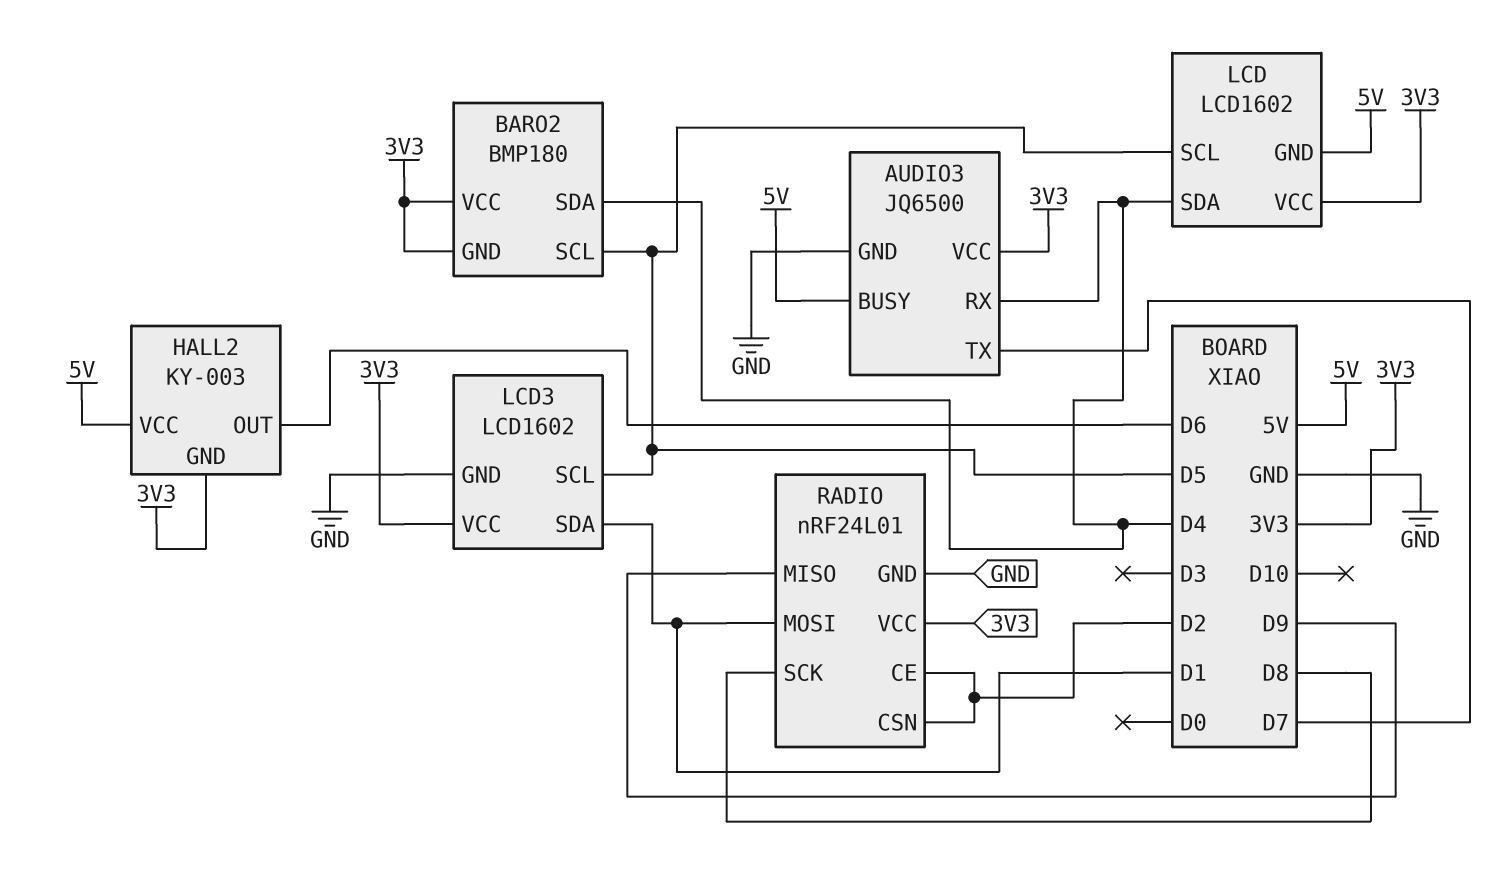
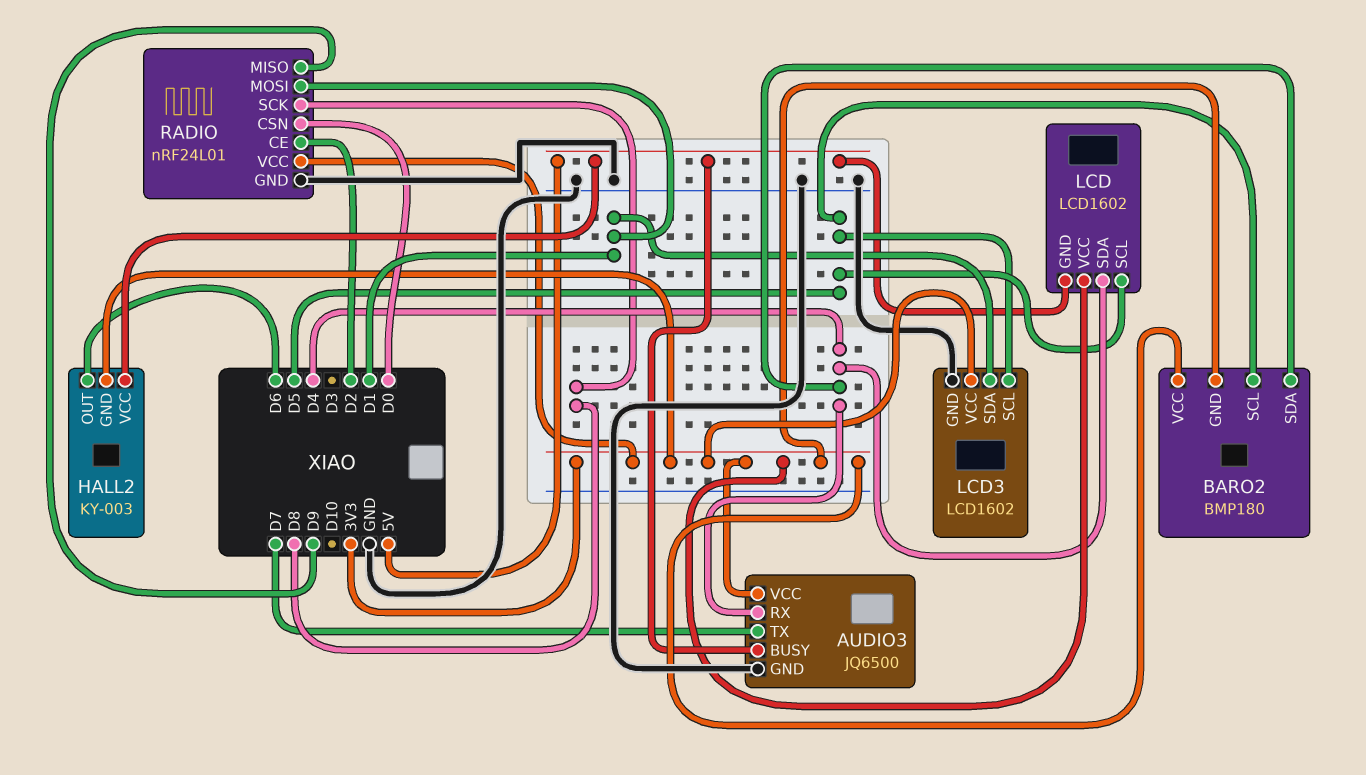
RADIO pin CSN: D2 -> D0

